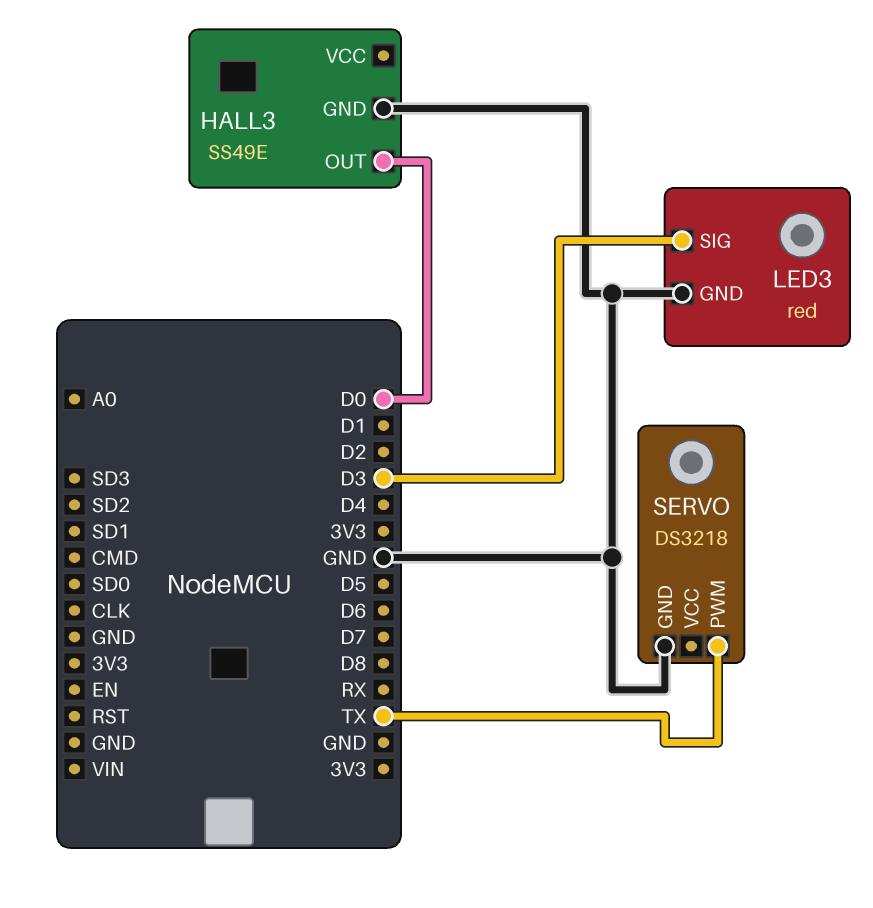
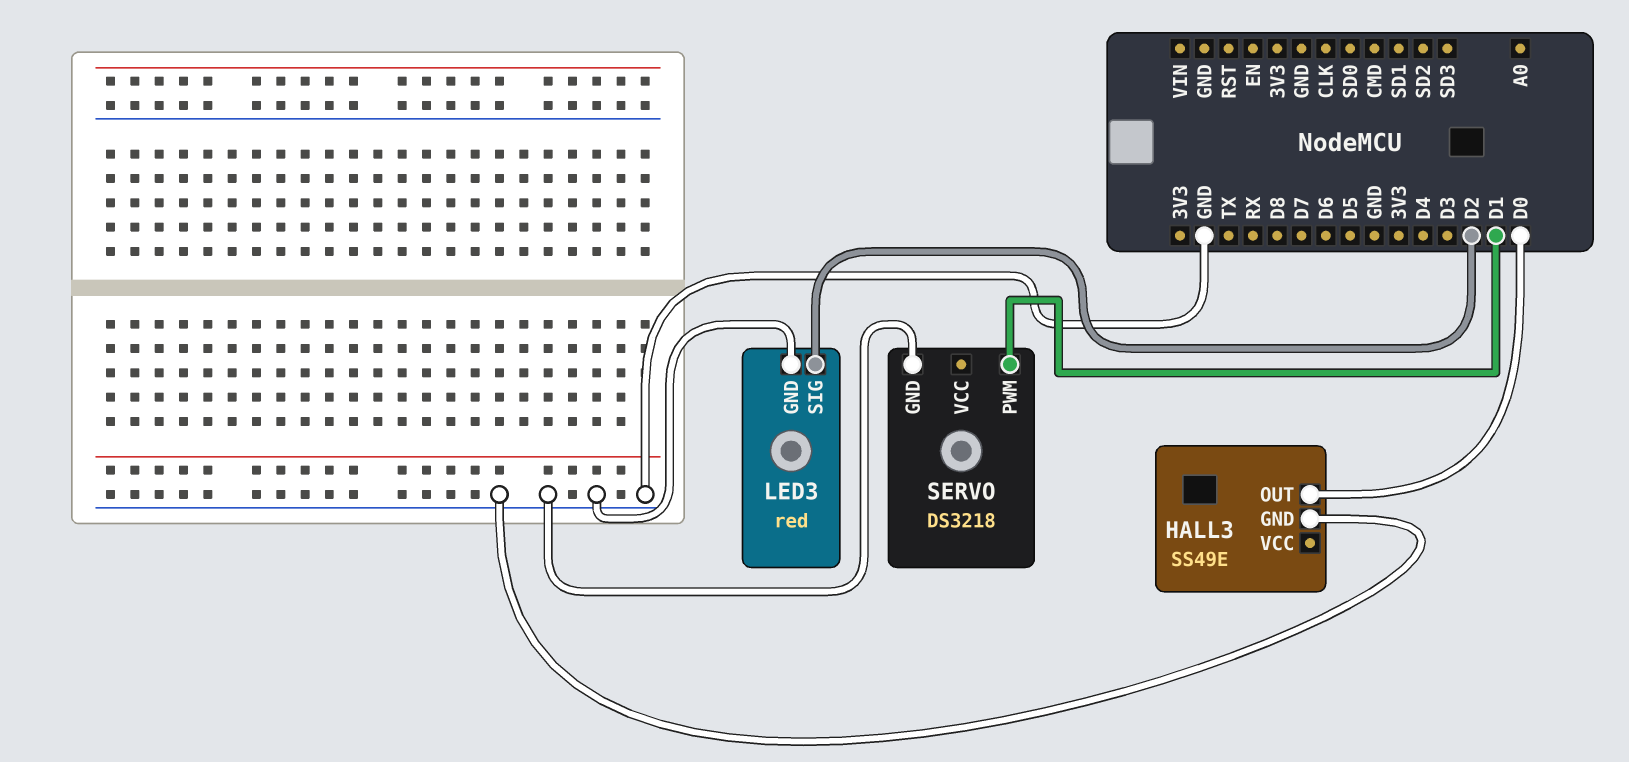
LED3 pin SIG: D3 -> D2
SERVO pin PWM: TX -> D1

